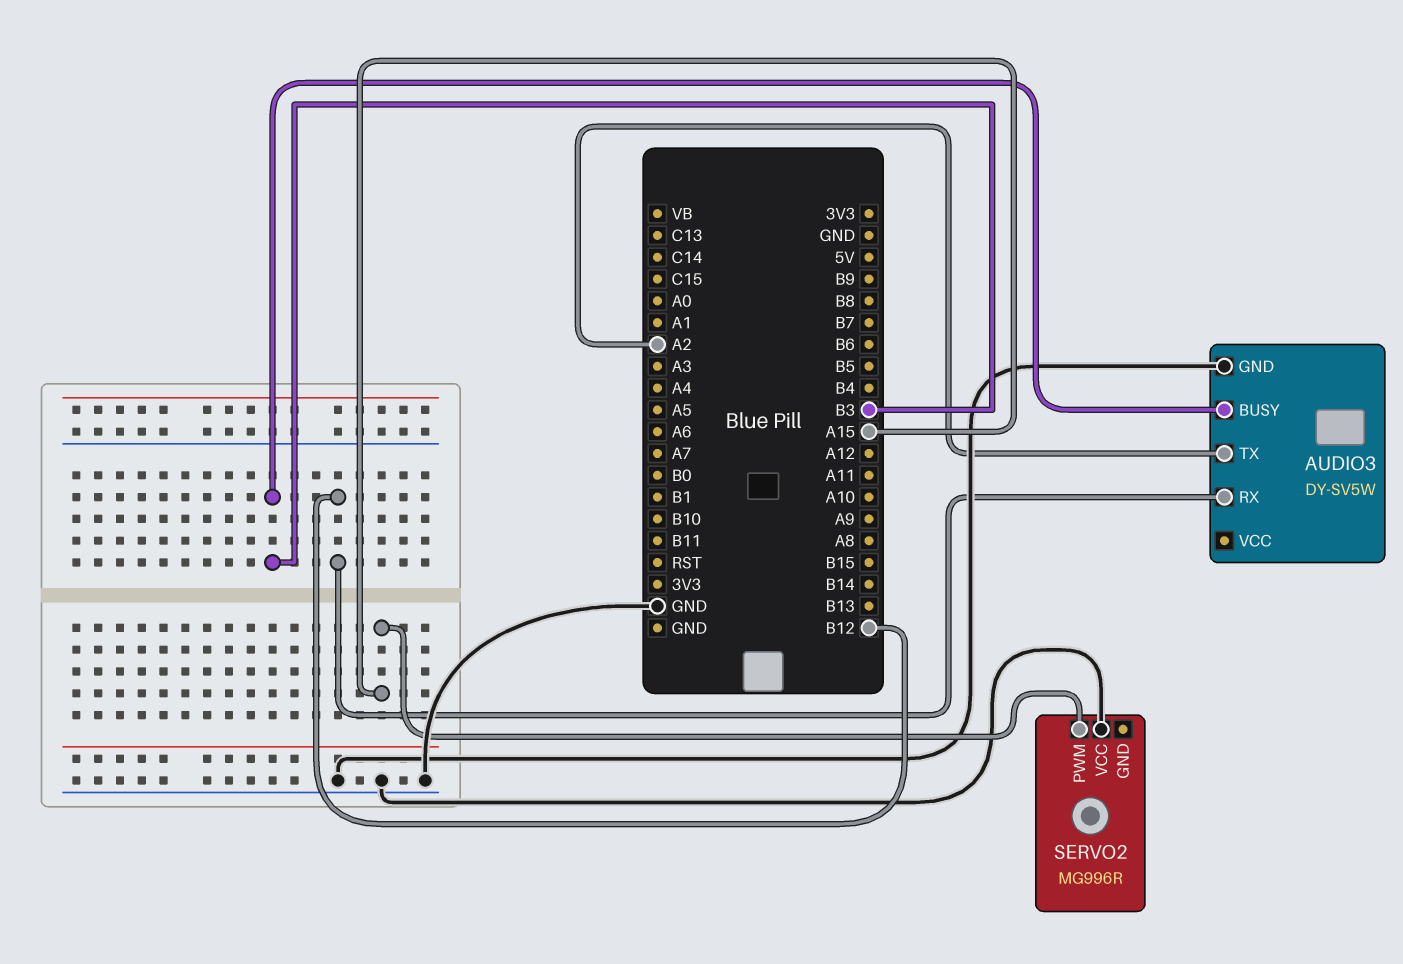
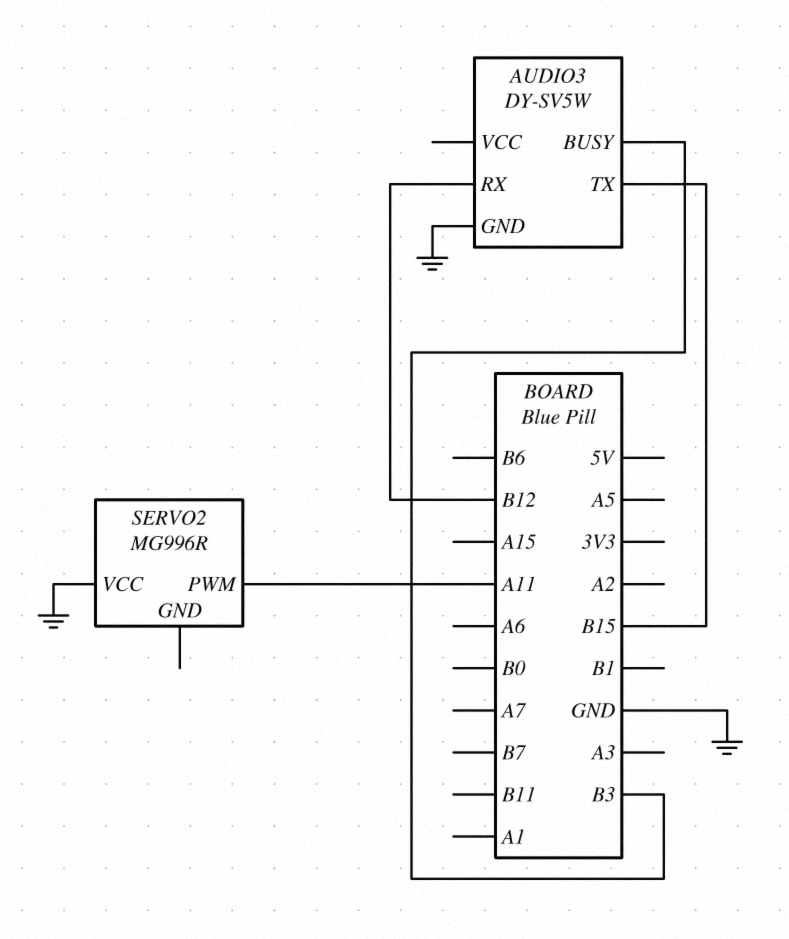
AUDIO3 pin TX: A2 -> B15
SERVO2 pin PWM: A15 -> A11

